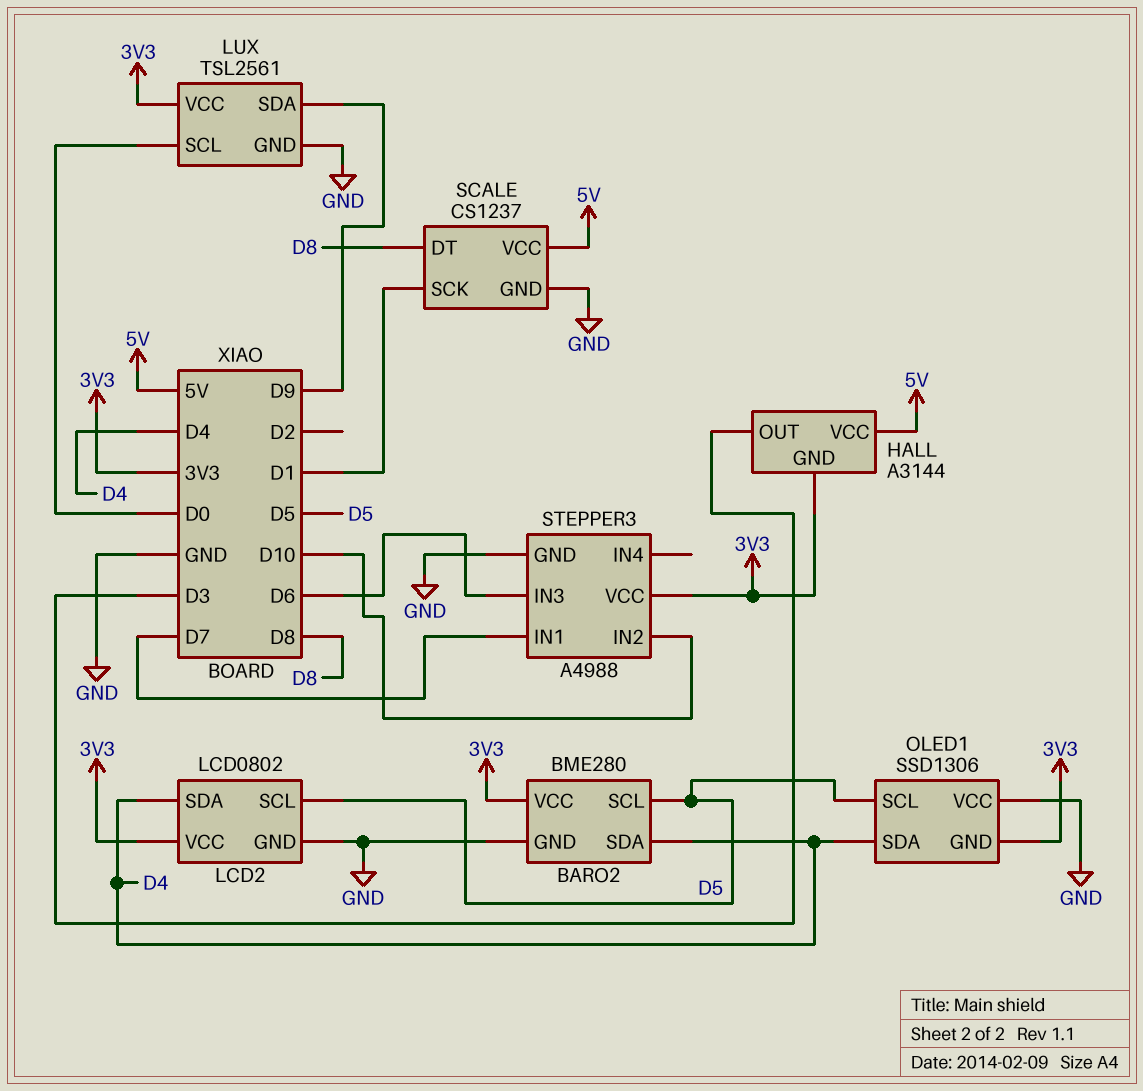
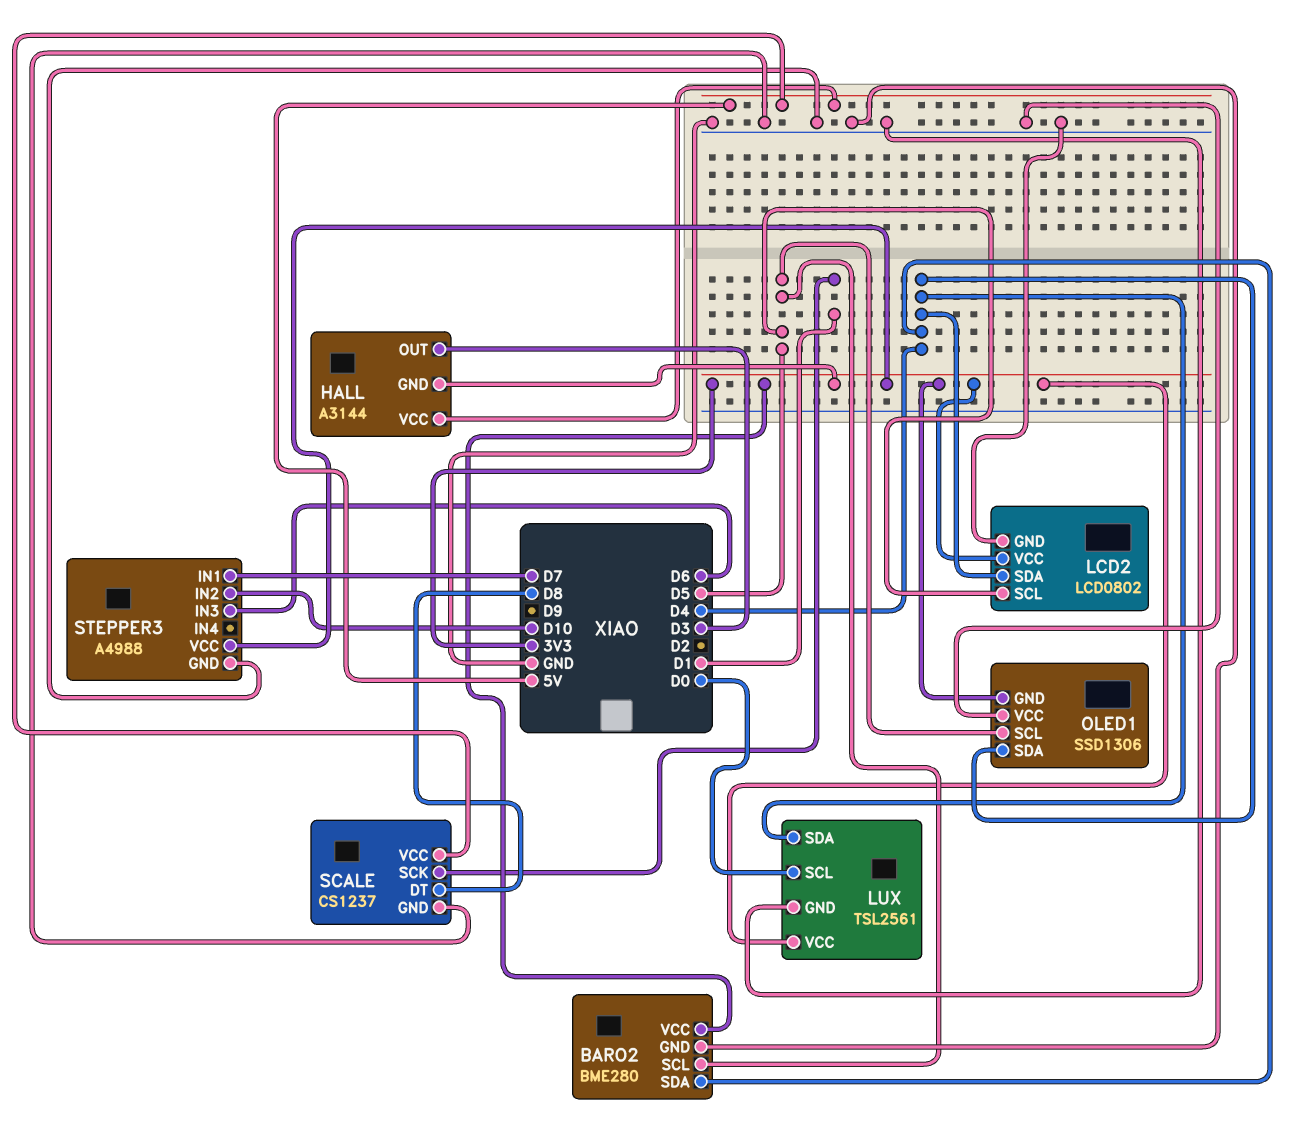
LUX pin SDA: D9 -> D4

